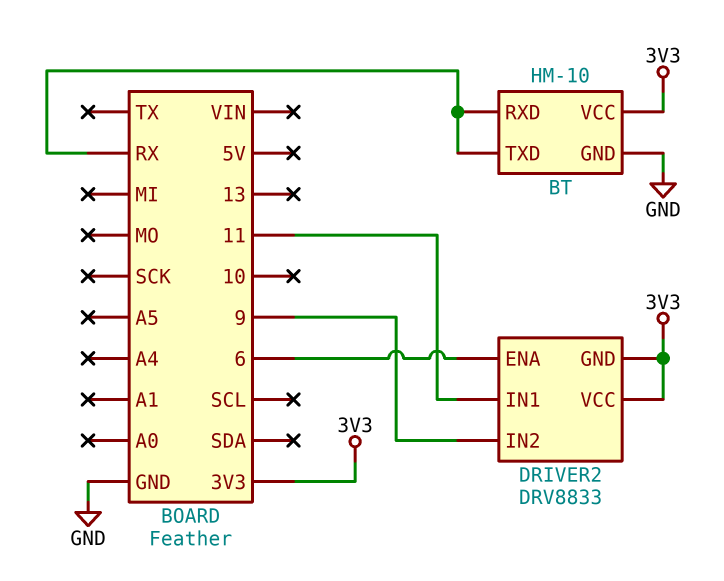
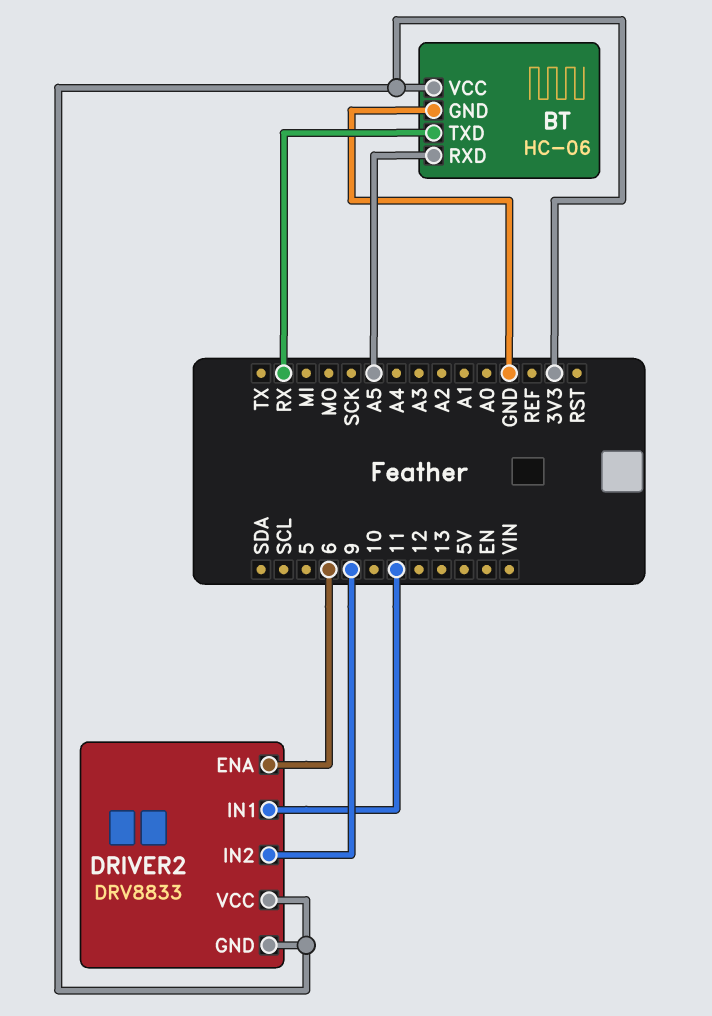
BT: HM-10 -> HC-06
BT pin RXD: RX -> A5

